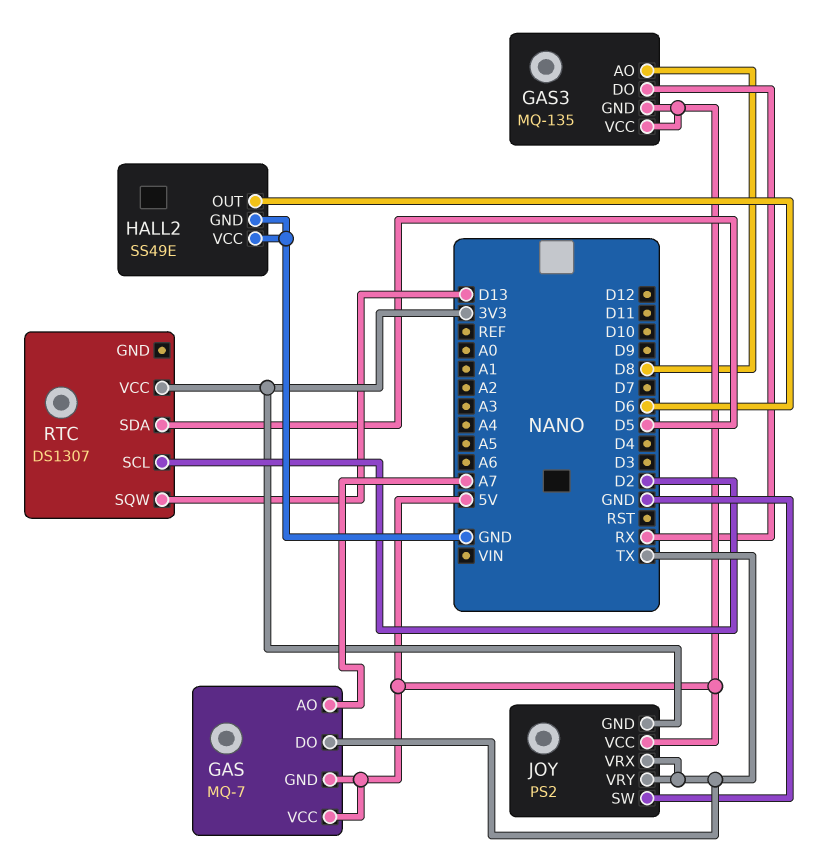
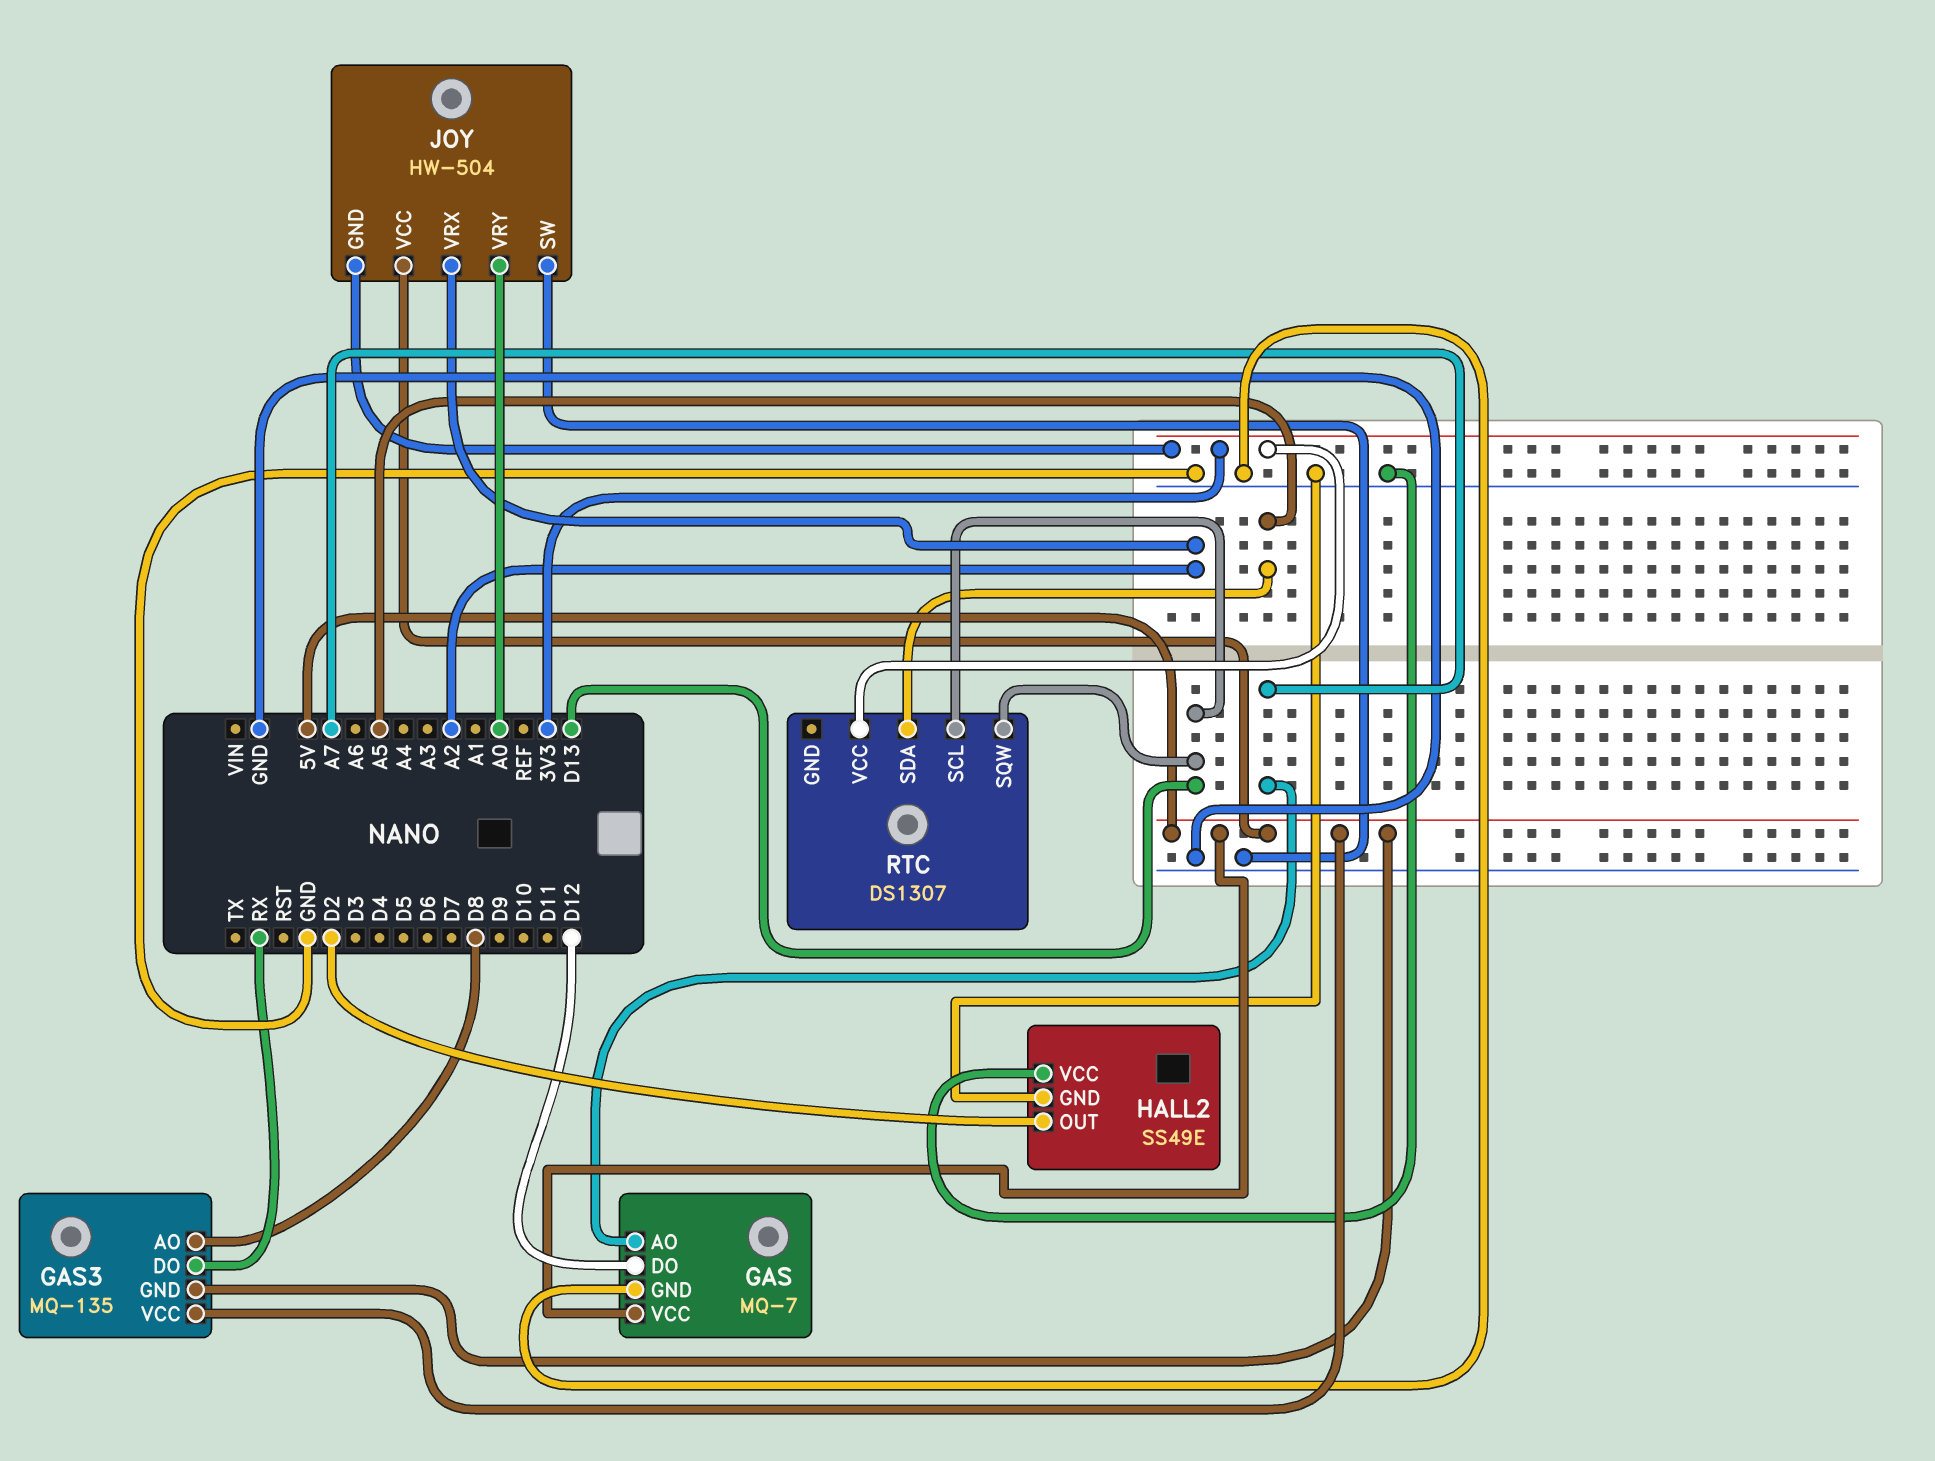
GAS pin DO: TX -> D12
GAS pin GND: 5V -> GND
HALL2 pin OUT: D6 -> D2
JOY: PS2 -> HW-504
JOY pin VRX: TX -> A2
JOY pin VRY: TX -> A0
RTC pin SCL: D2 -> D13
RTC pin SDA: D5 -> A5

